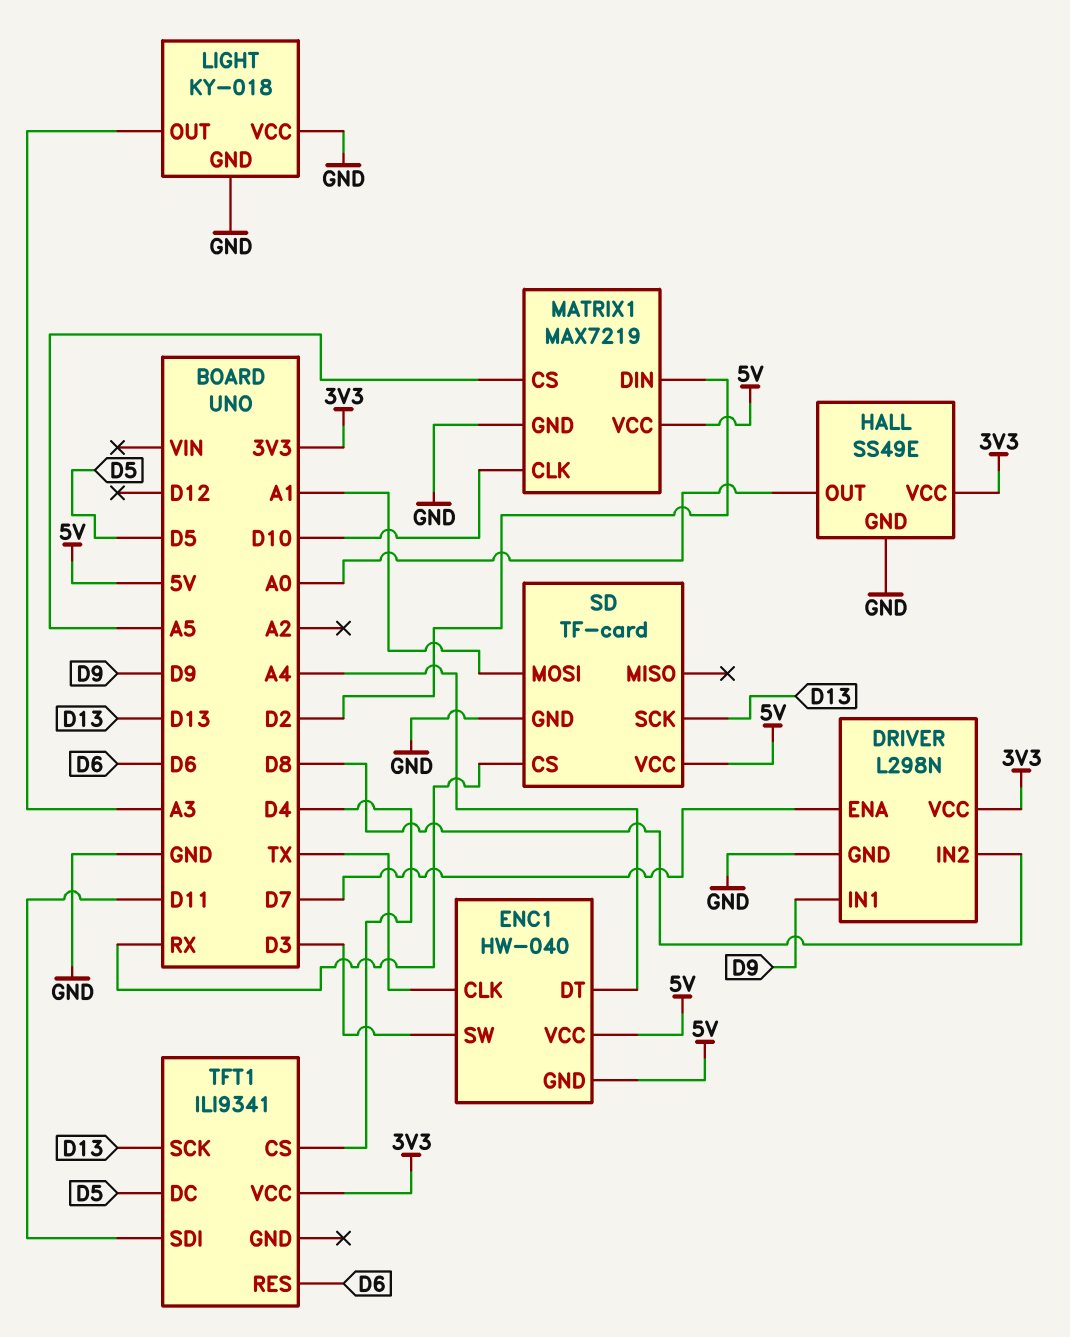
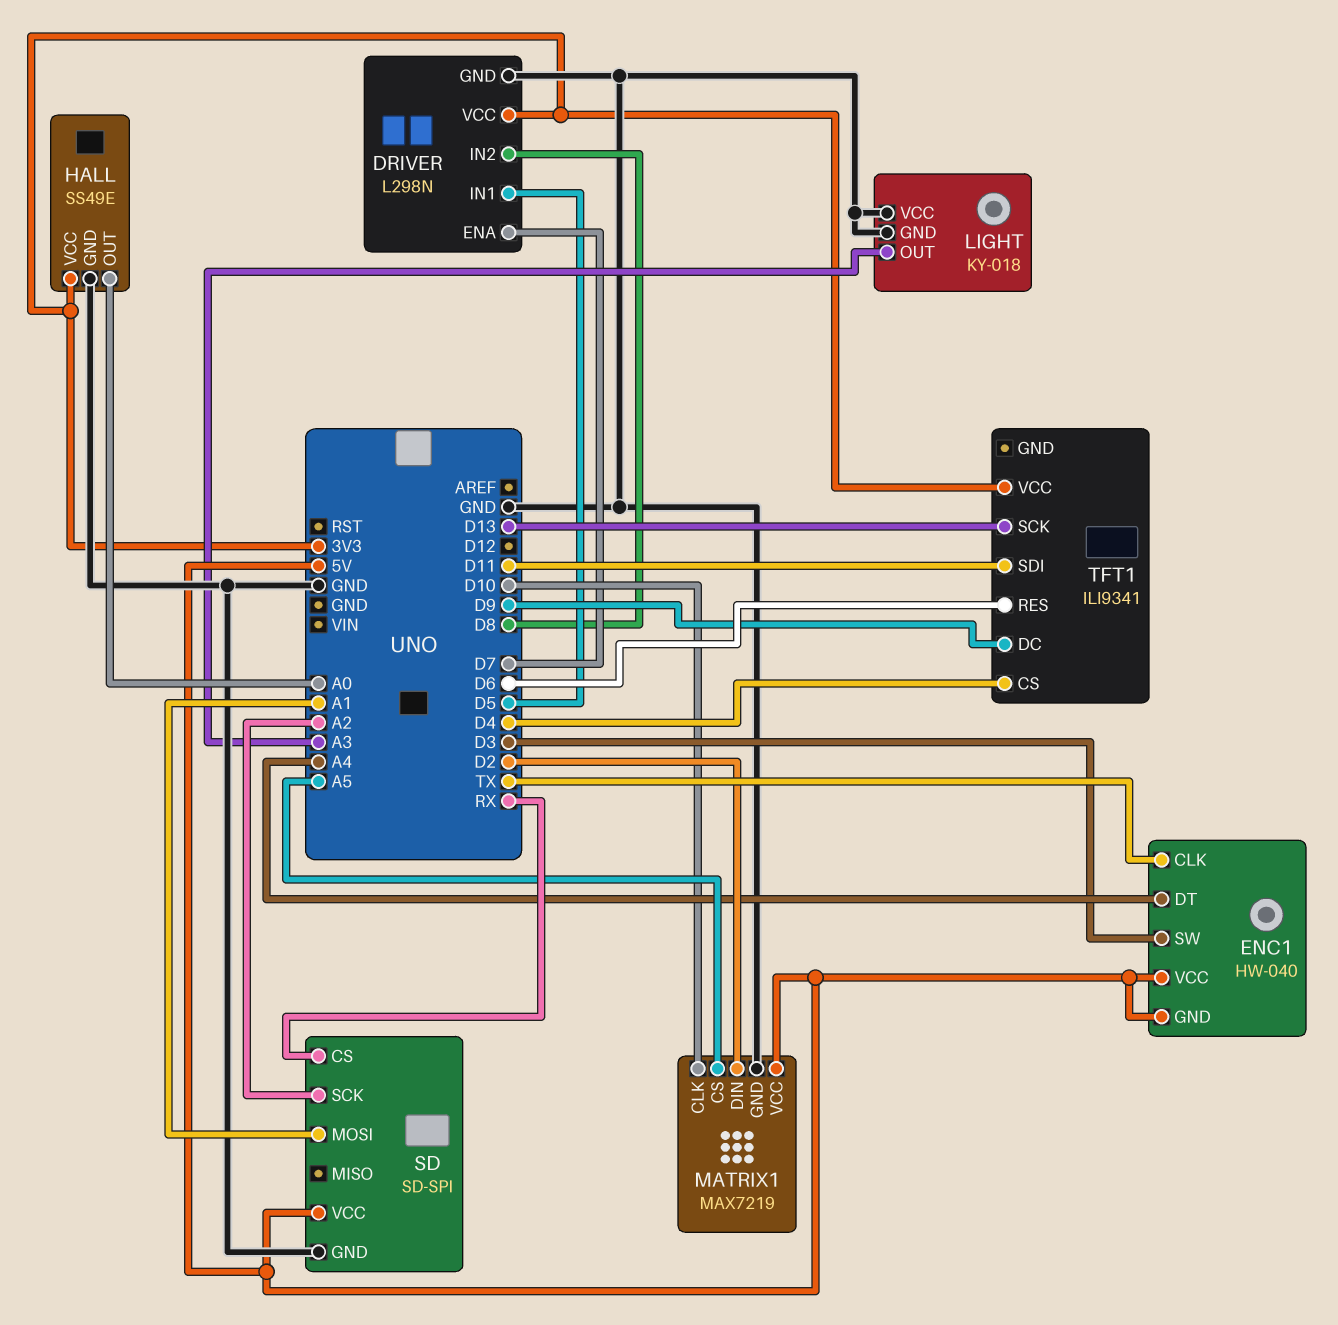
DRIVER pin IN1: D9 -> D5
SD: TF-card -> SD-SPI
SD pin SCK: D13 -> A2
TFT1 pin DC: D5 -> D9

